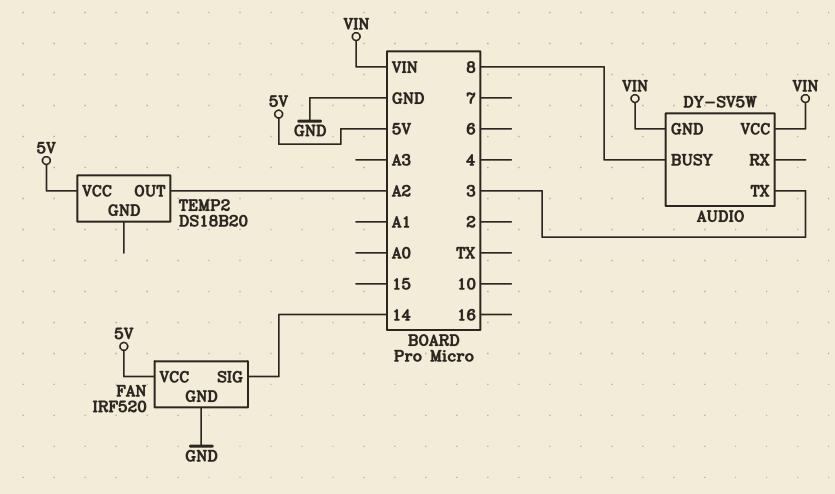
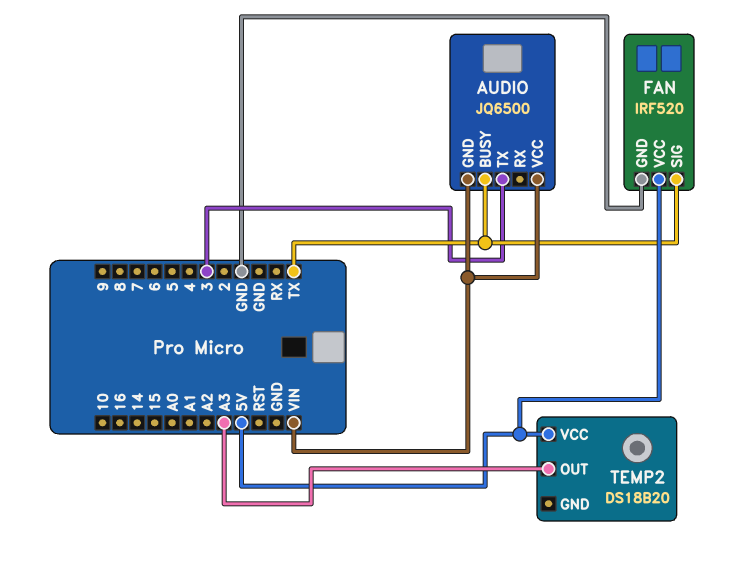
AUDIO: DY-SV5W -> JQ6500
AUDIO pin BUSY: 8 -> TX
FAN pin SIG: 14 -> TX
TEMP2 pin OUT: A2 -> A3

